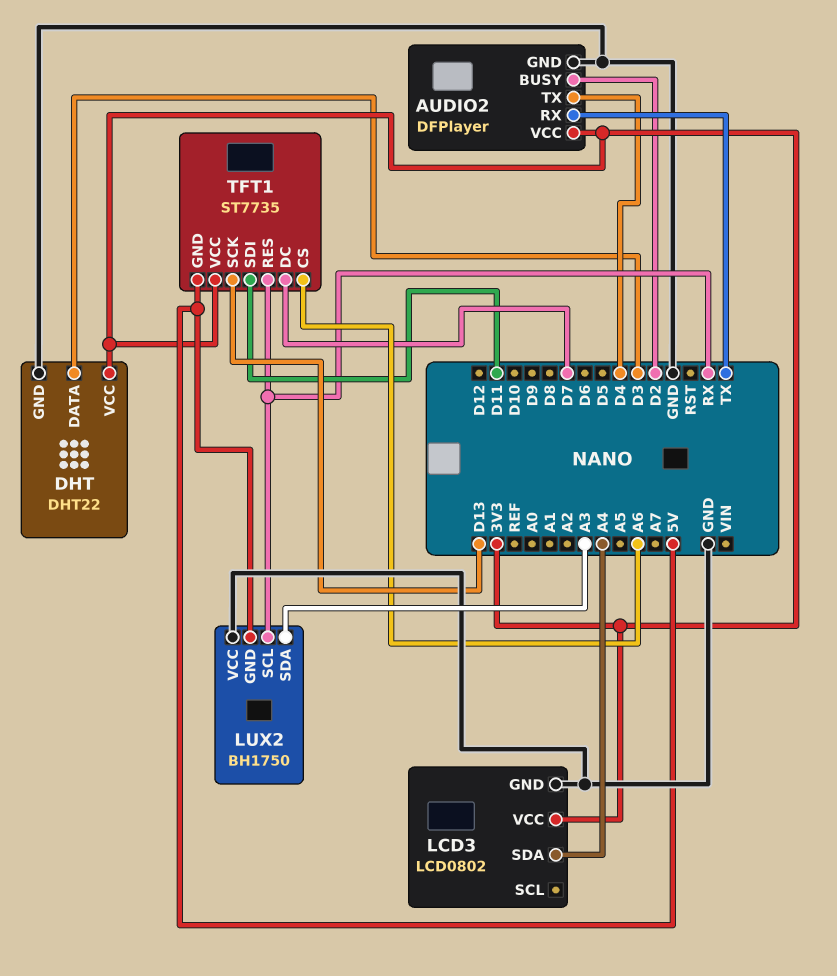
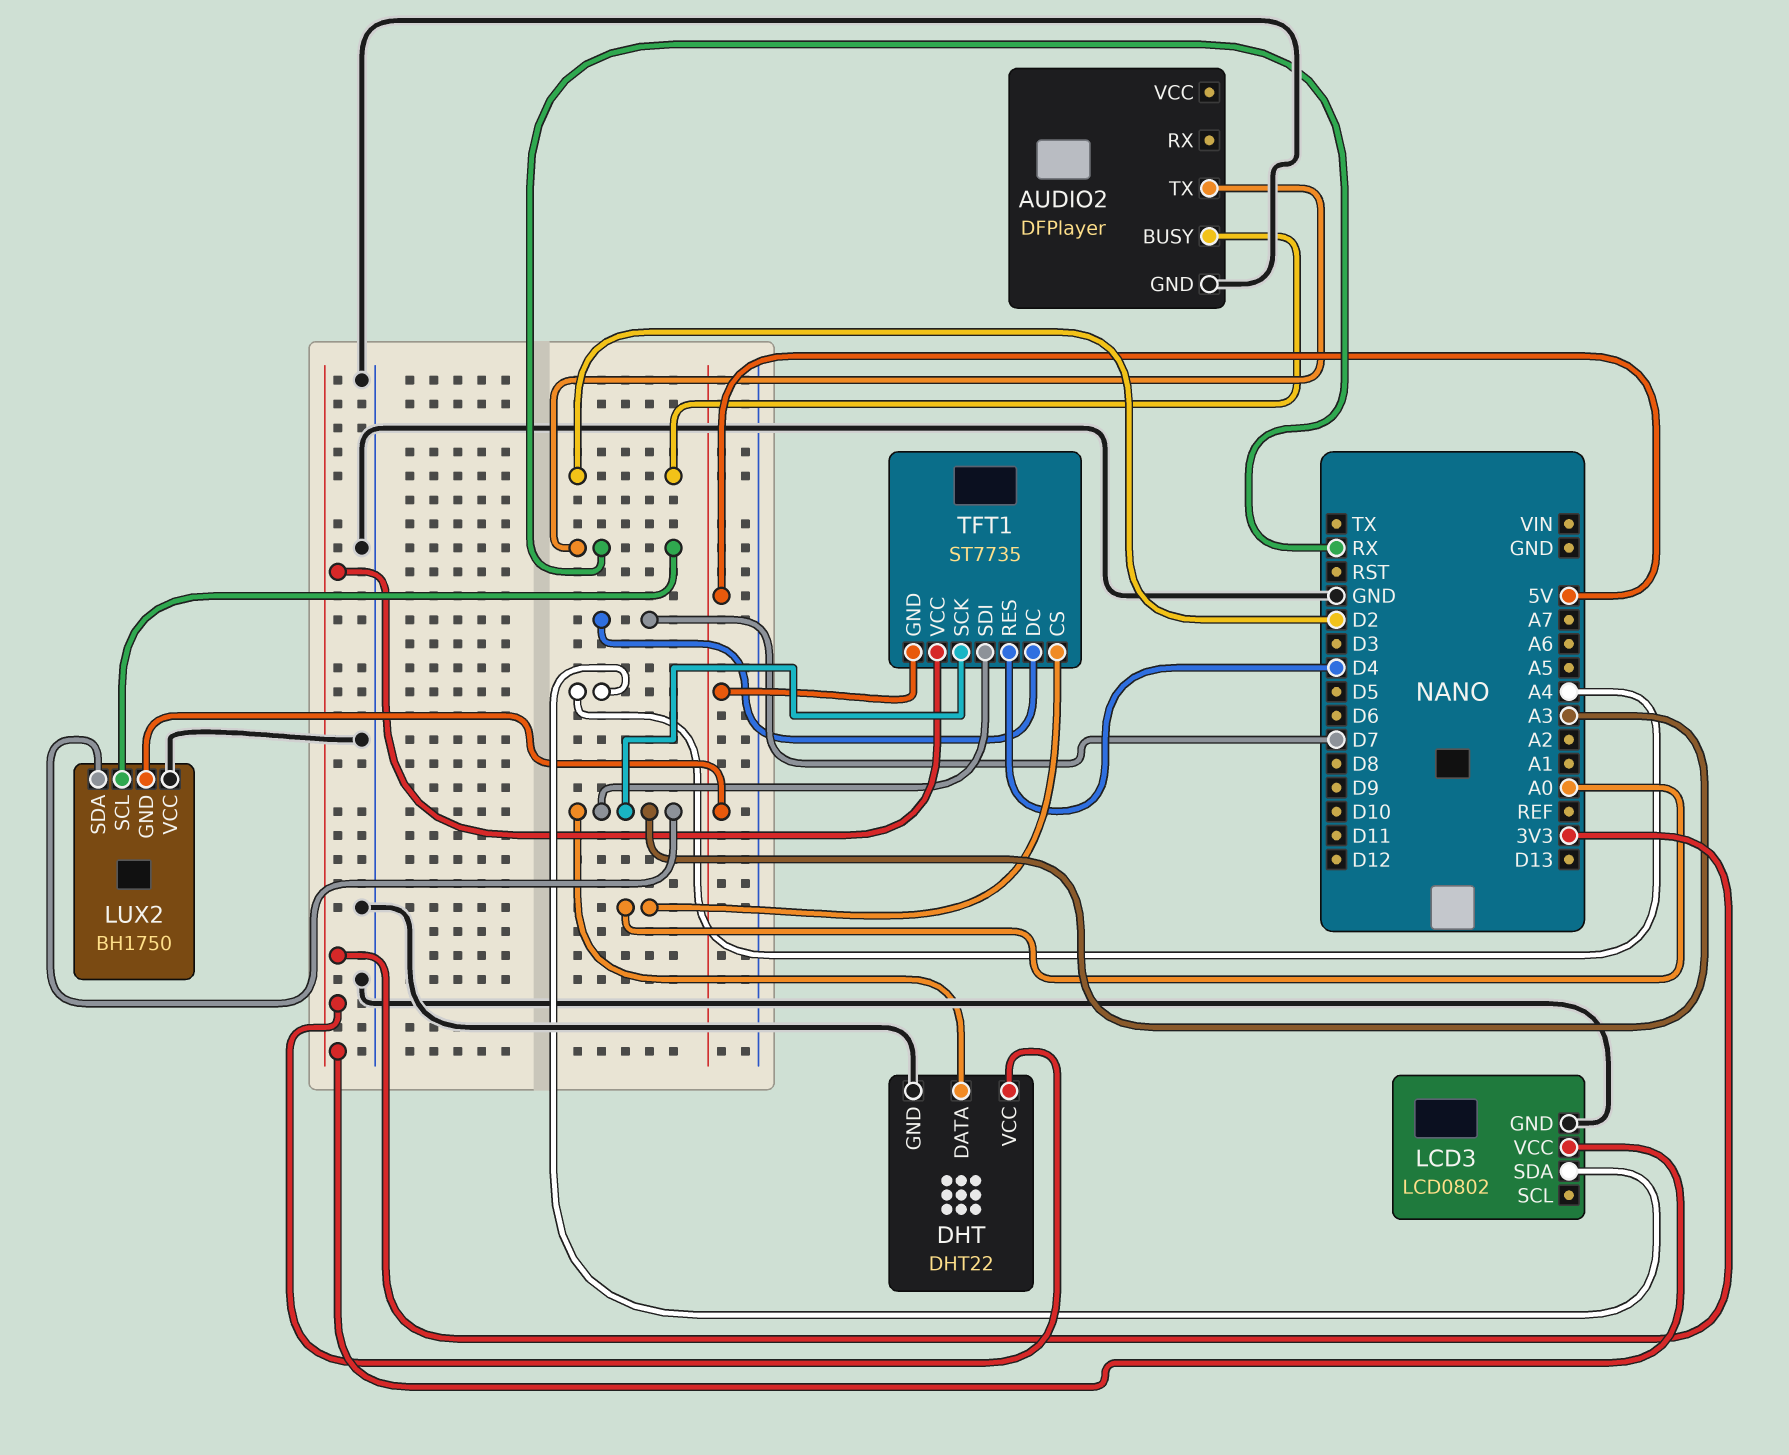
AUDIO2 pin RX: TX -> none
AUDIO2 pin TX: D4 -> RX
AUDIO2 pin VCC: 3V3 -> none
DHT pin DATA: D3 -> A3
TFT1 pin CS: A6 -> A0
TFT1 pin RES: RX -> D4
TFT1 pin SCK: D13 -> A3
TFT1 pin SDI: D11 -> A3

